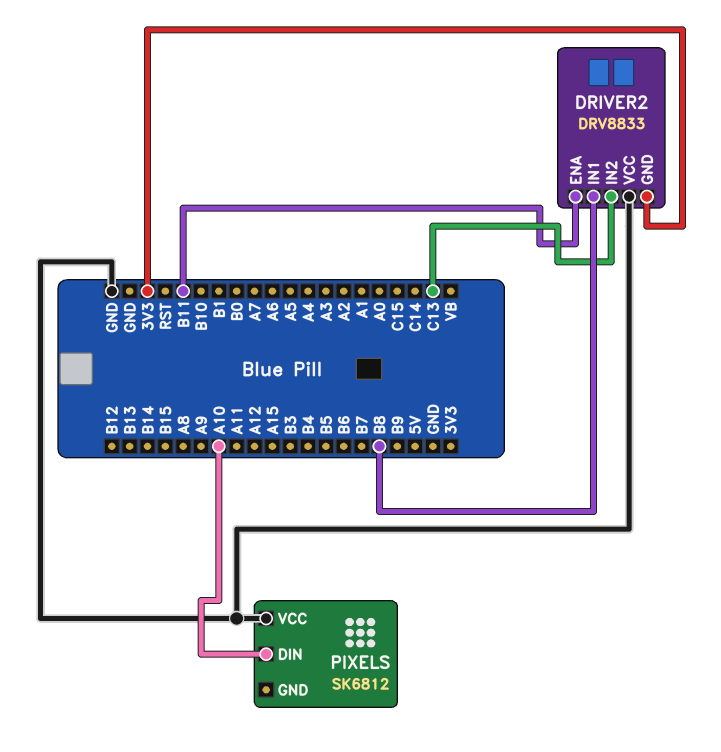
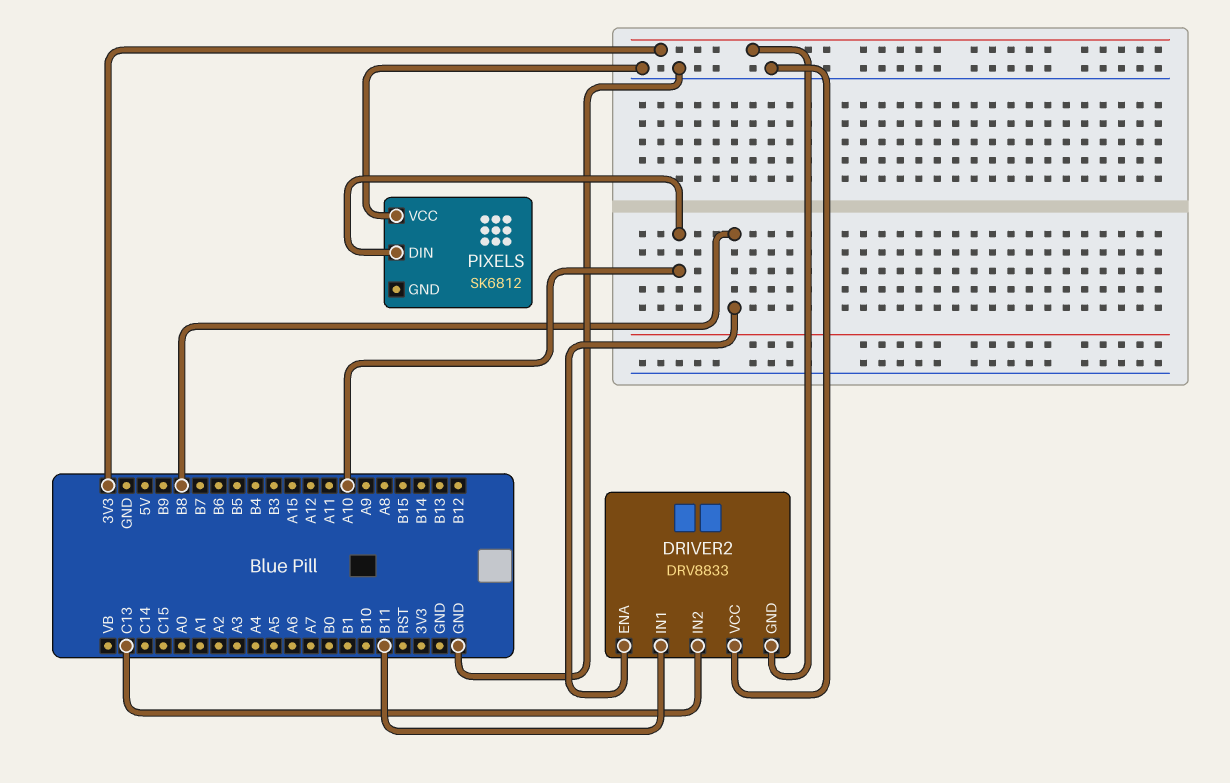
DRIVER2 pin ENA: B11 -> B8
DRIVER2 pin IN1: B8 -> B11

